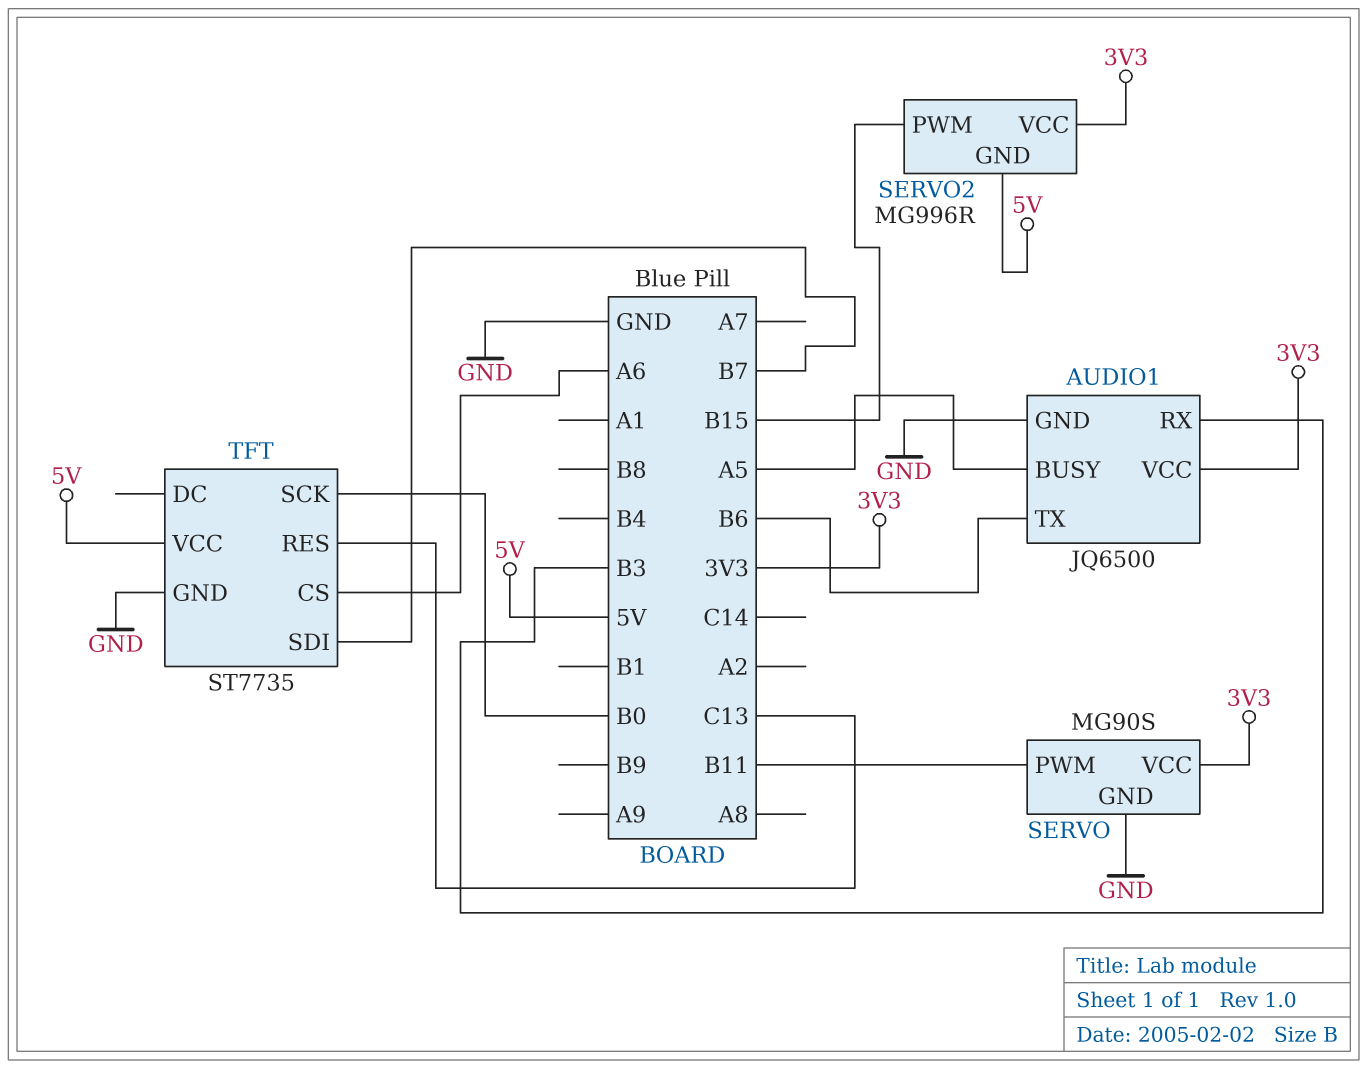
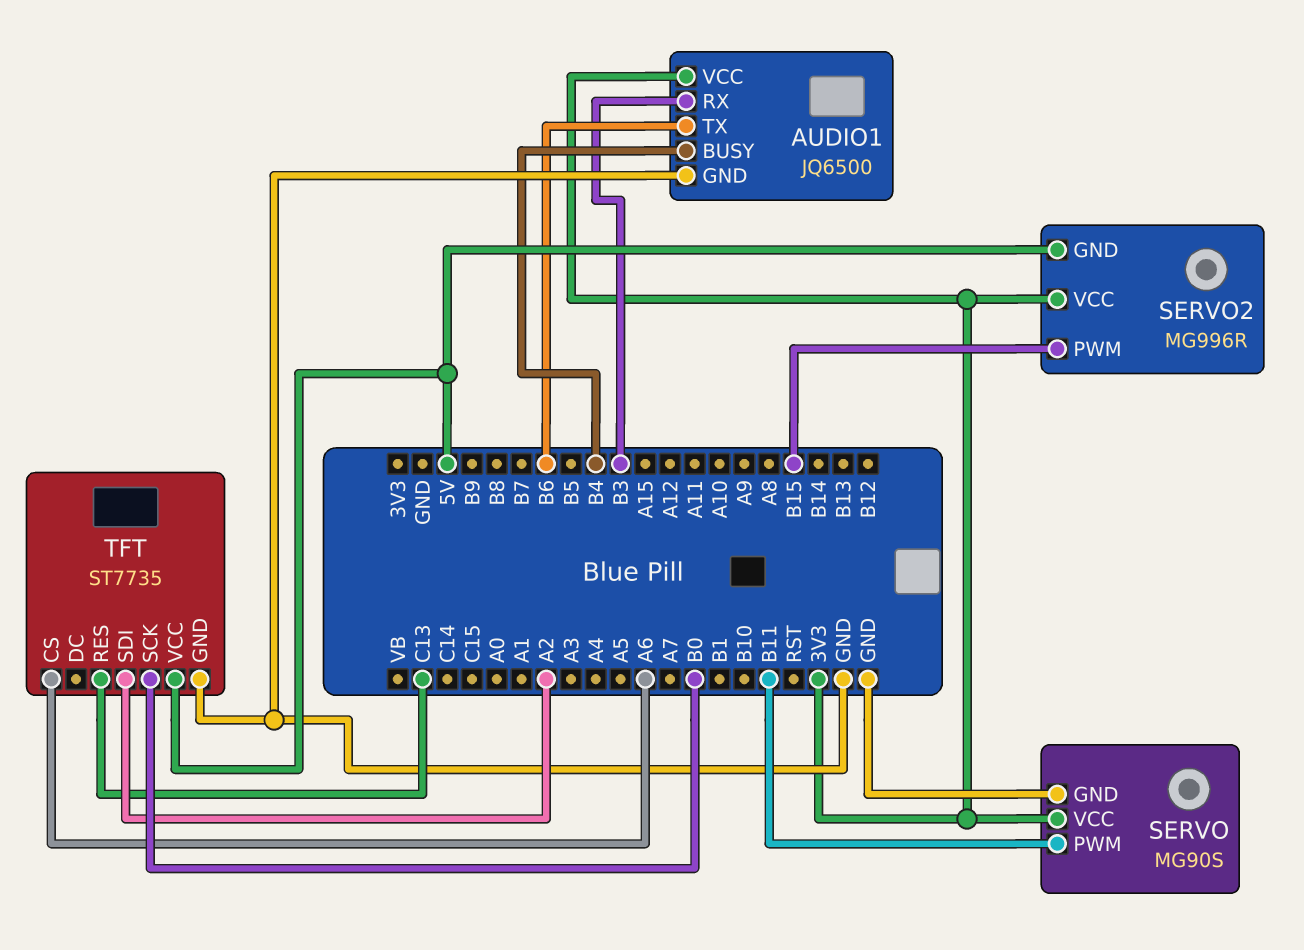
AUDIO1 pin BUSY: A5 -> B4
TFT pin SDI: B7 -> A2

